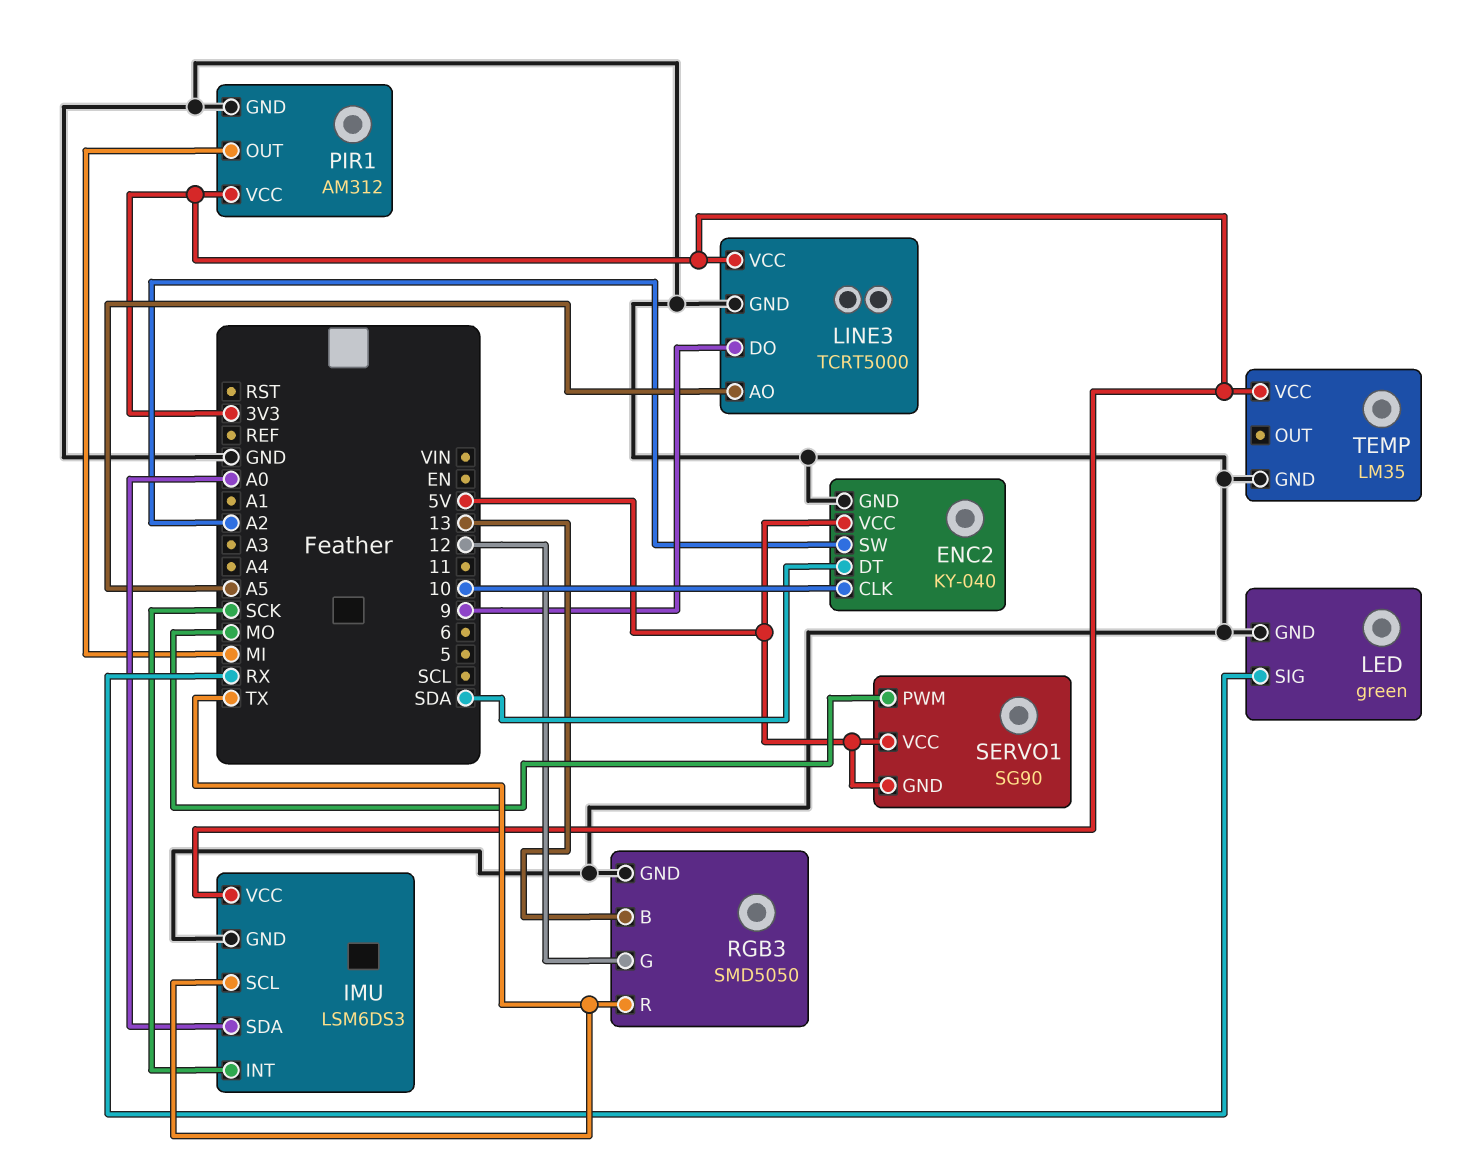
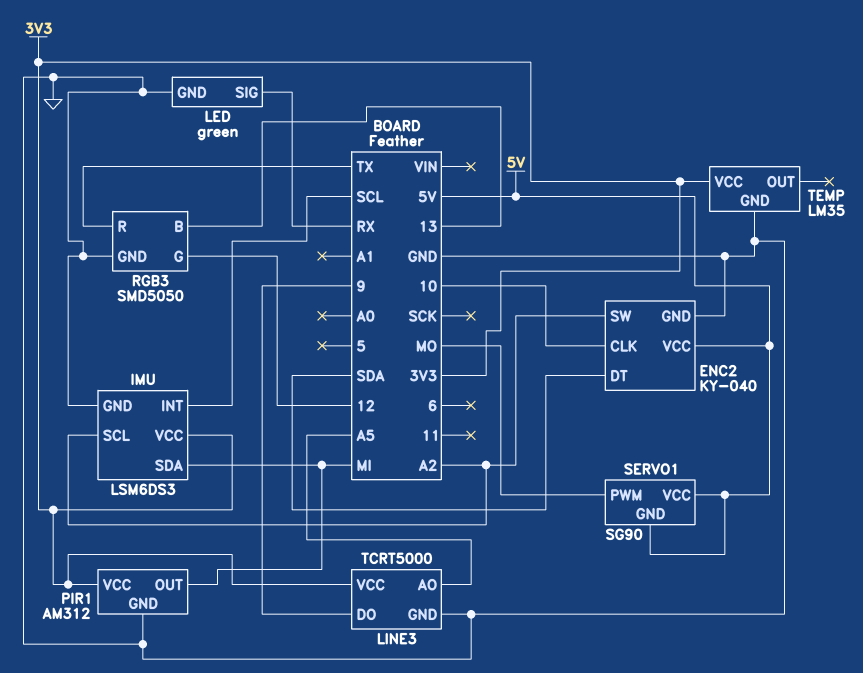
IMU pin INT: SCK -> SCL
IMU pin SCL: TX -> A2
IMU pin SDA: A0 -> MI

